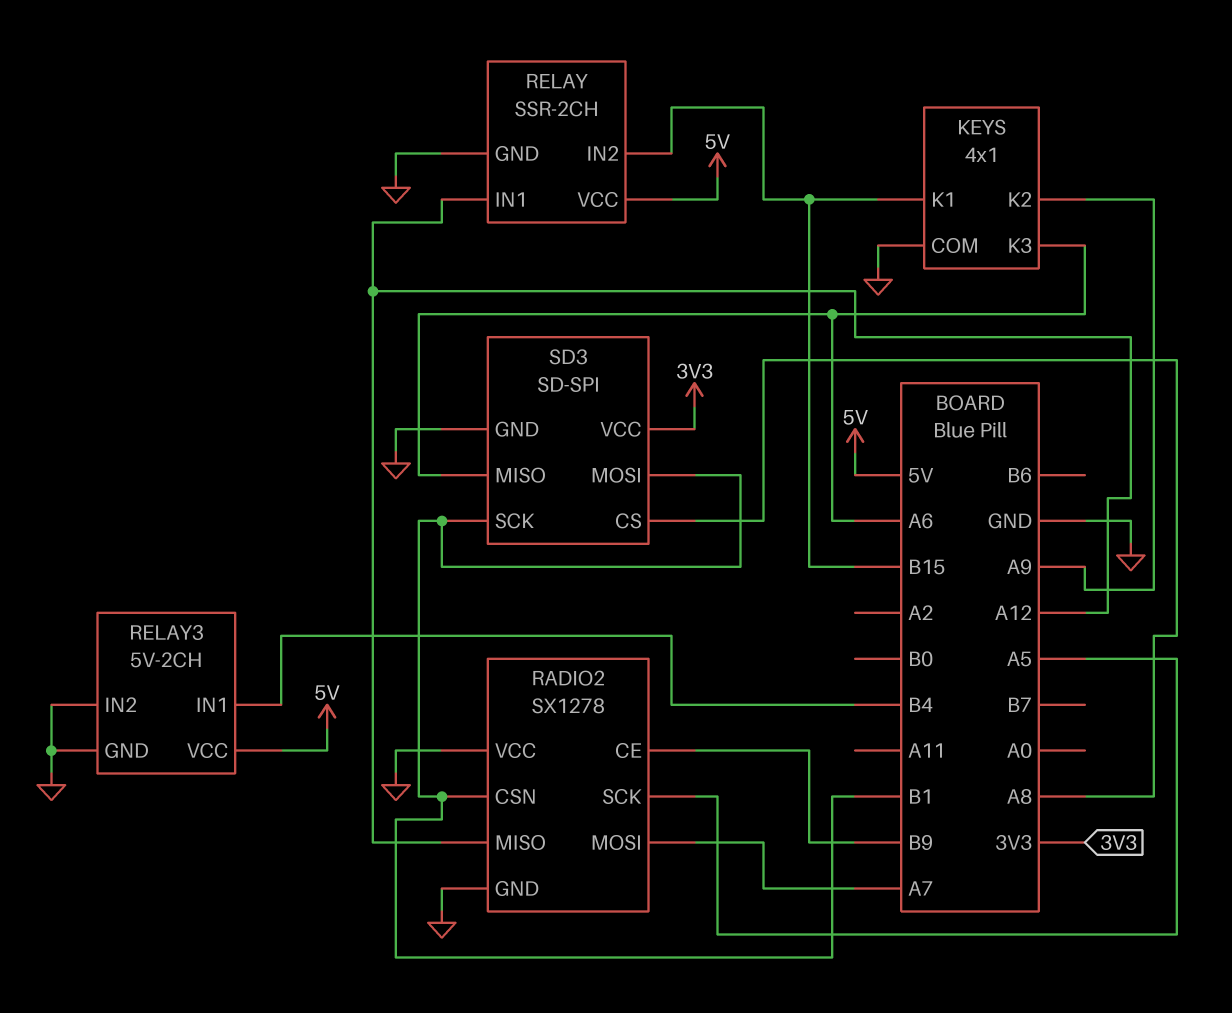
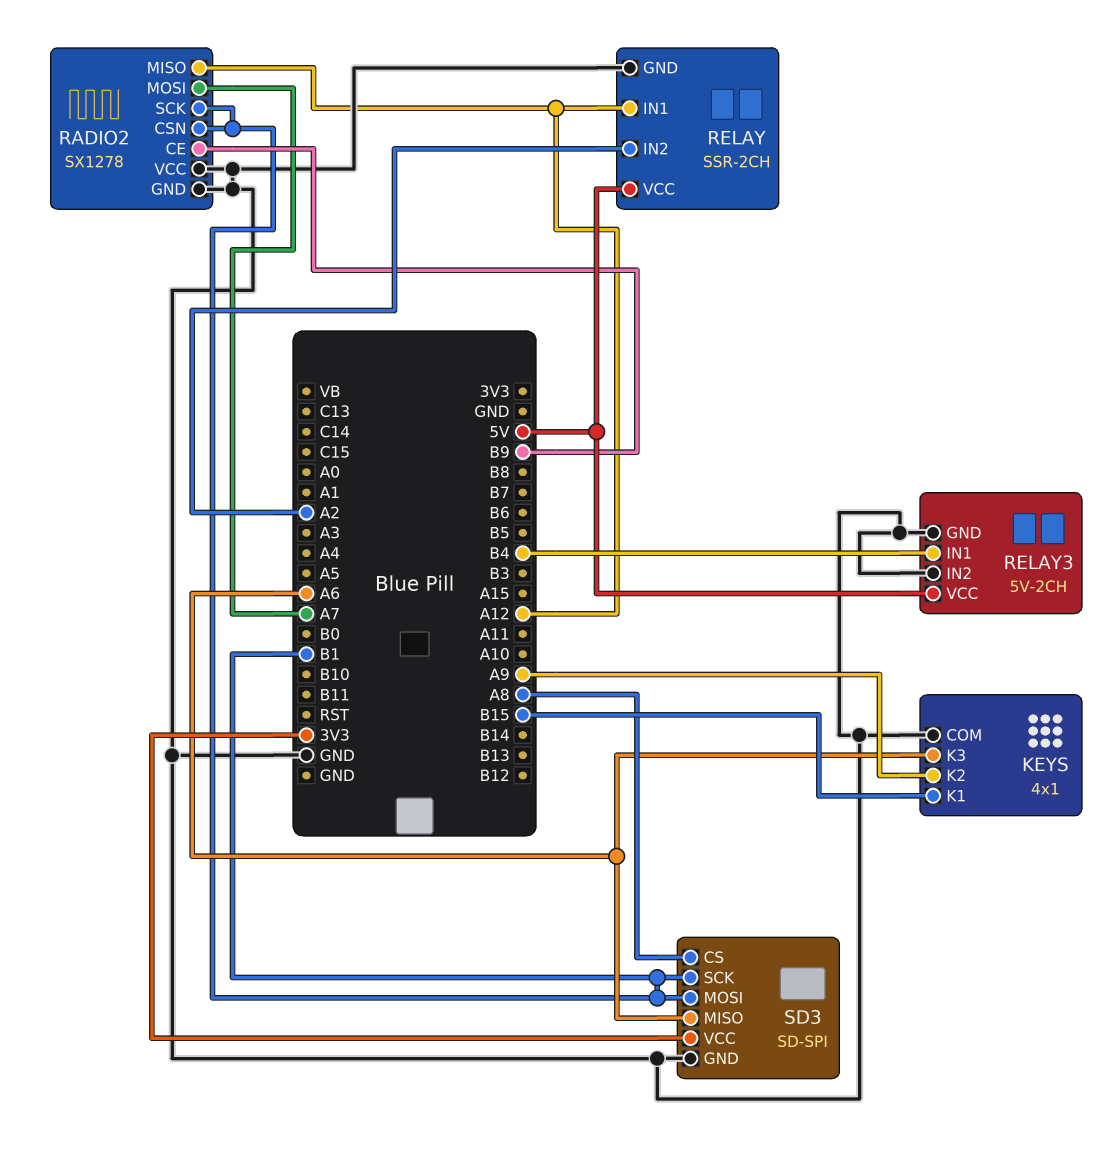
RADIO2 pin SCK: A5 -> B1
RELAY pin IN2: B15 -> A2

